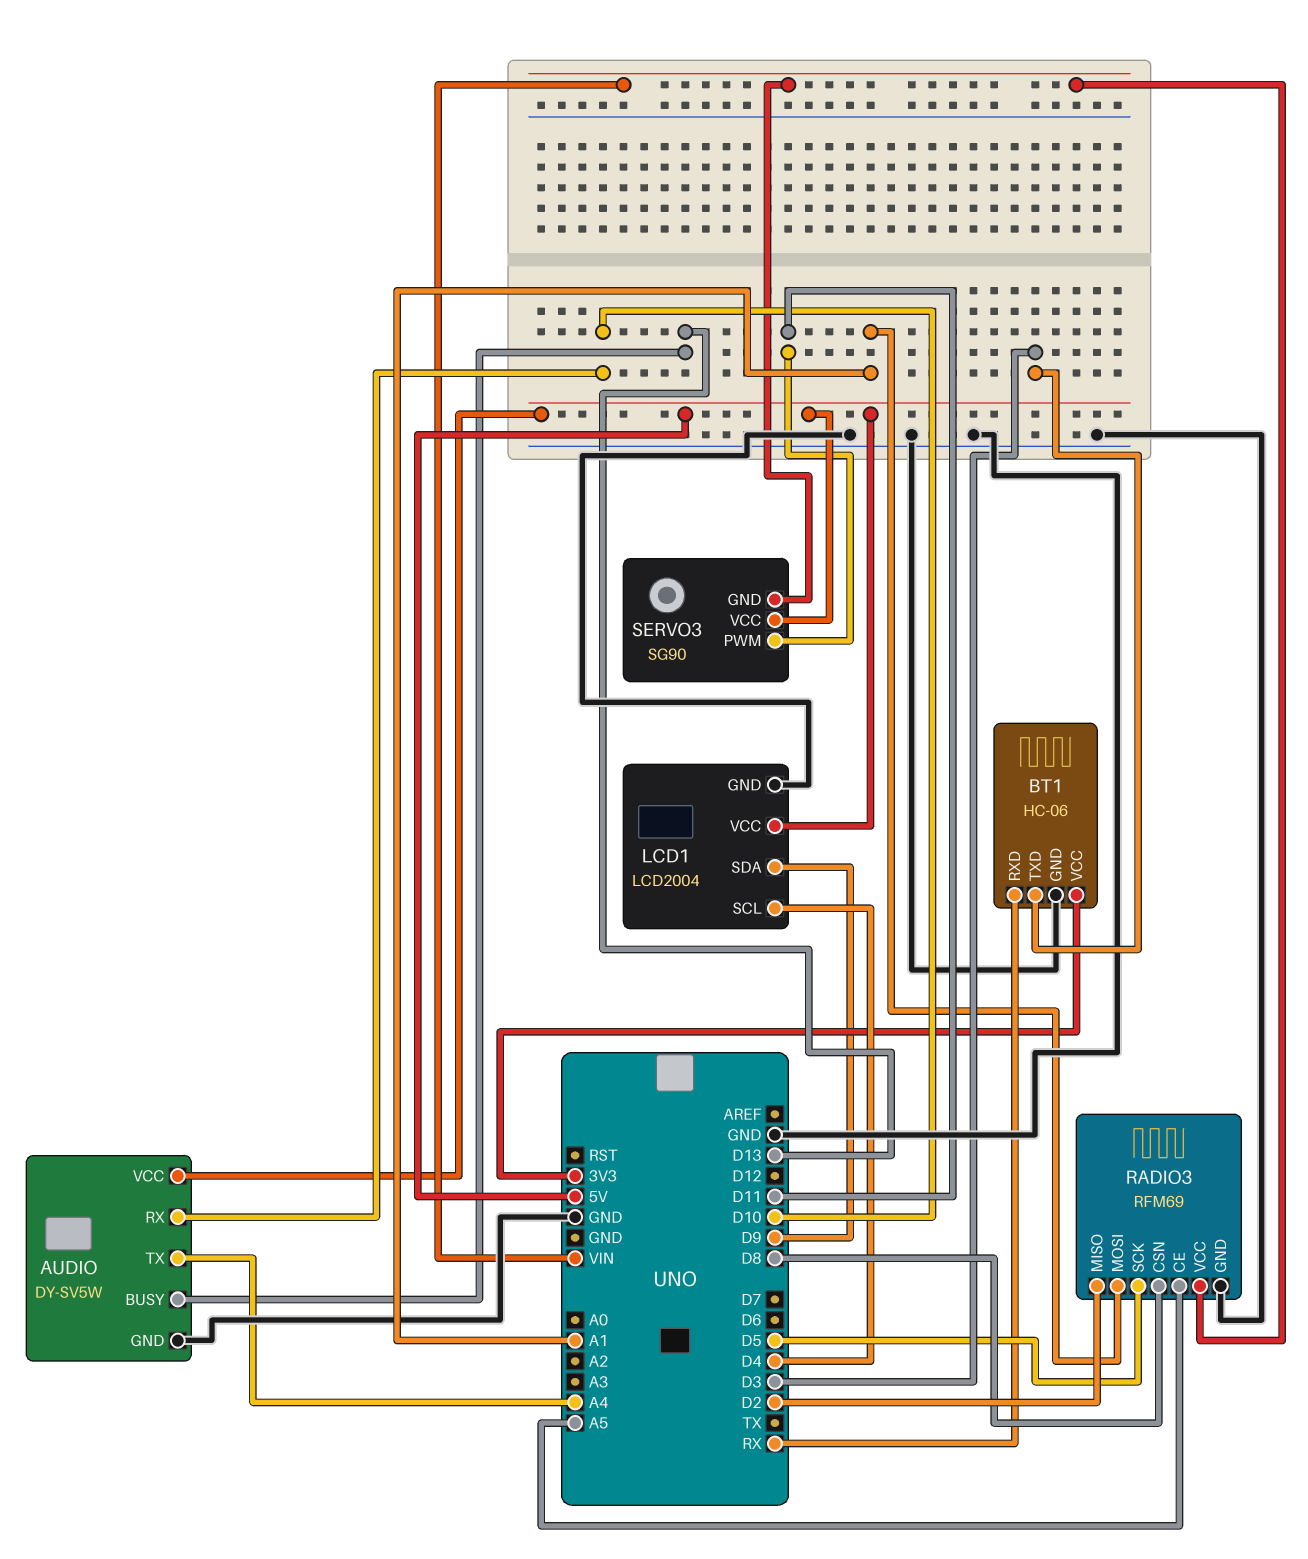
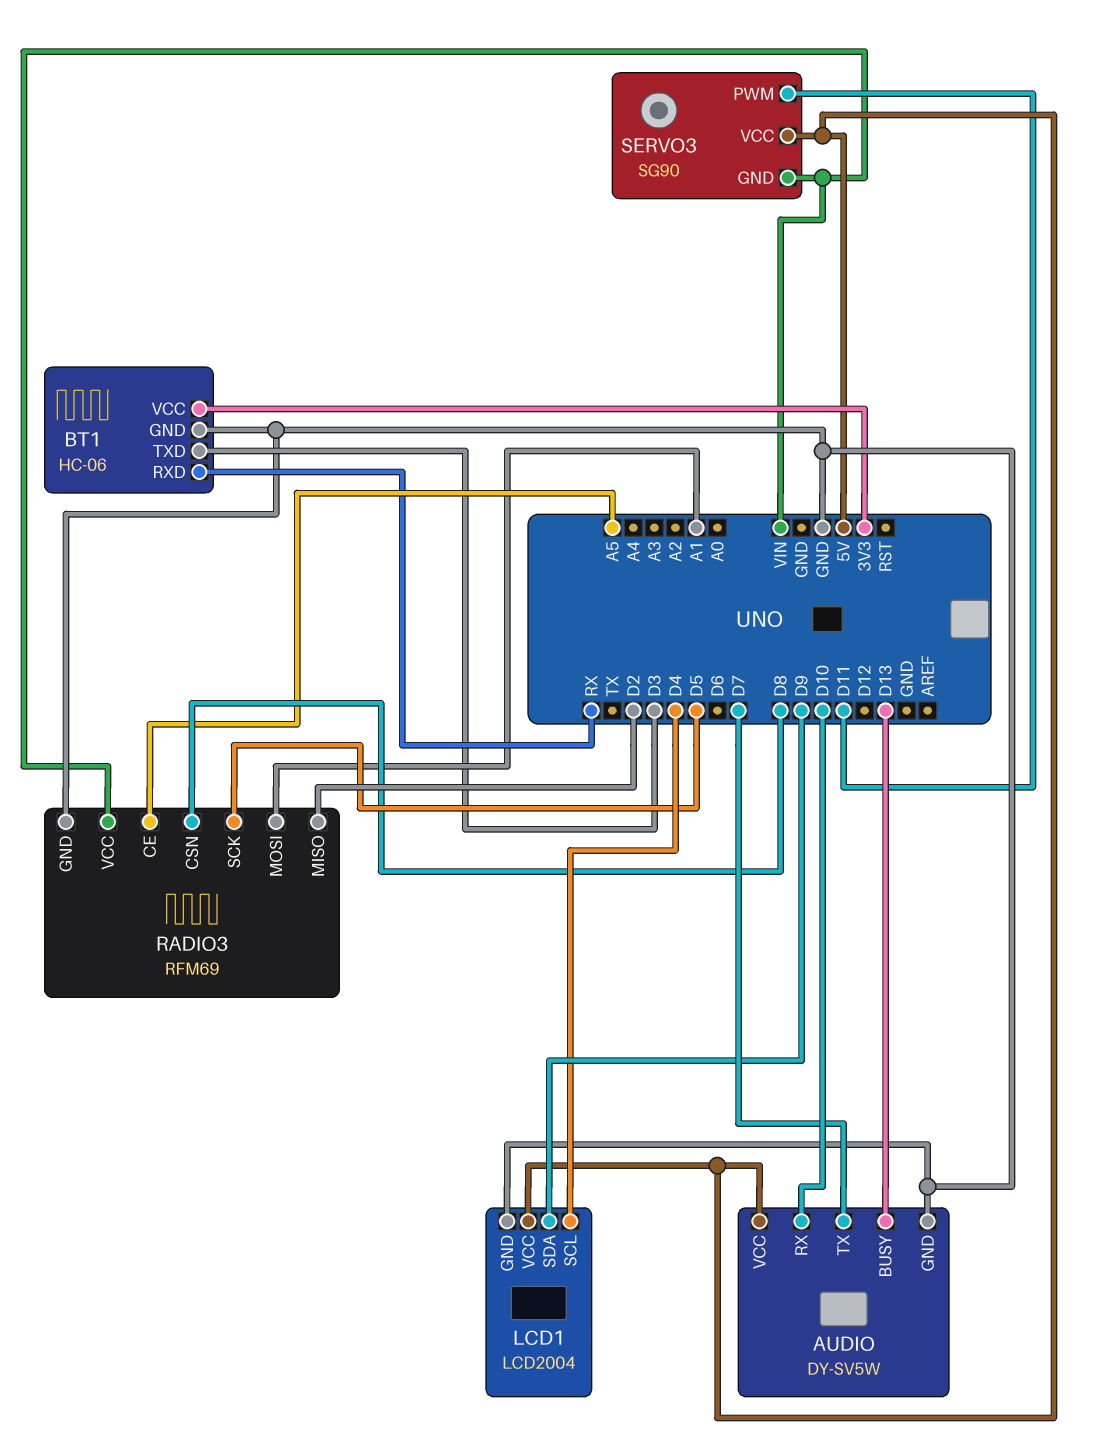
AUDIO pin TX: A4 -> D7

